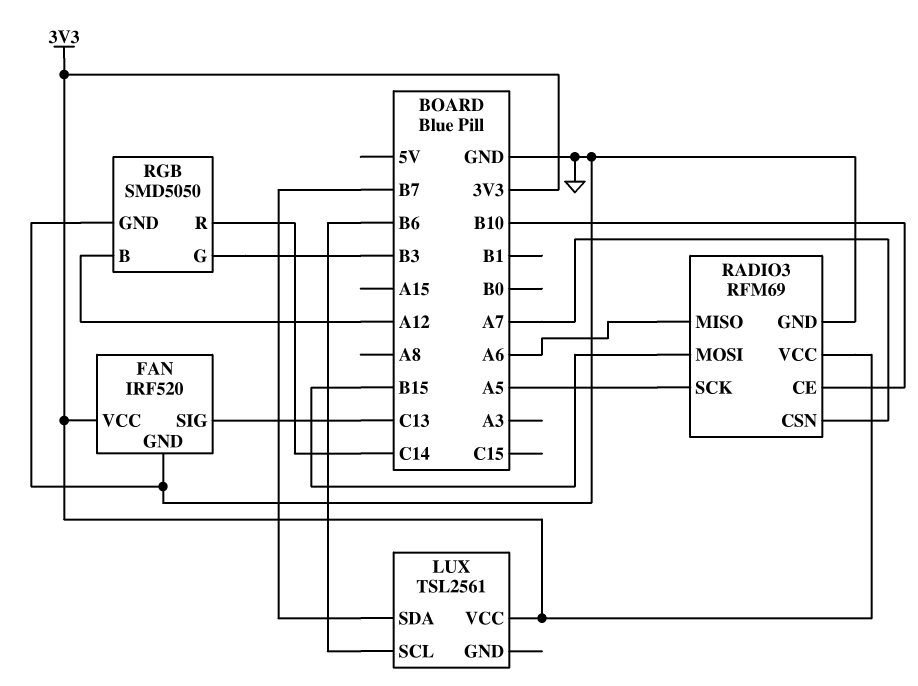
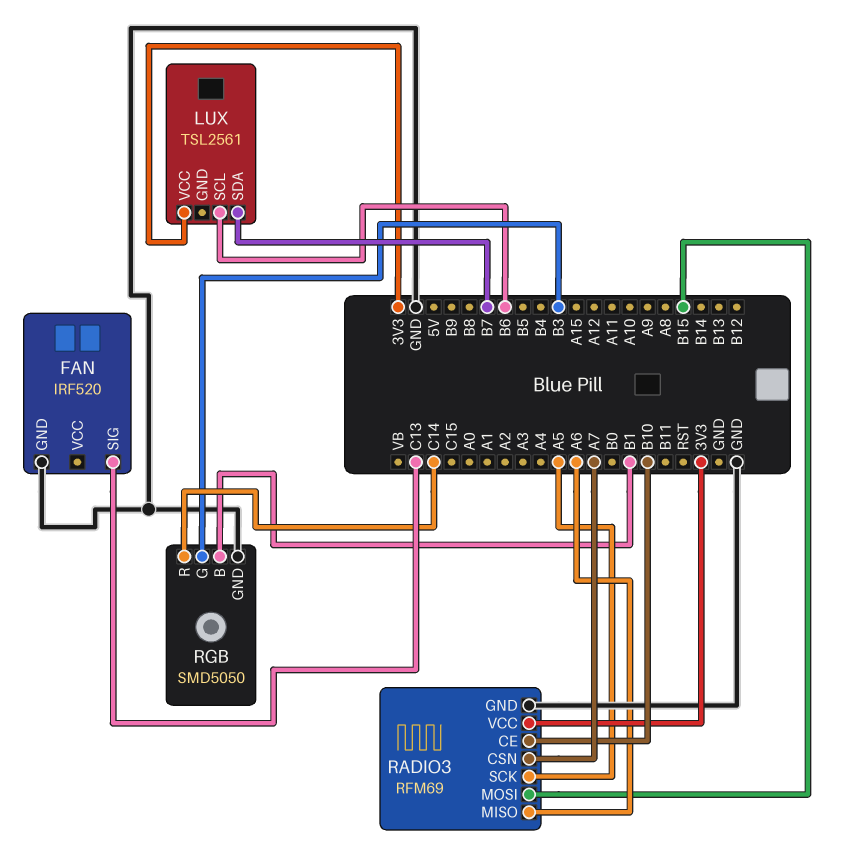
FAN pin VCC: 3V3 -> none
RGB pin B: A12 -> B1

